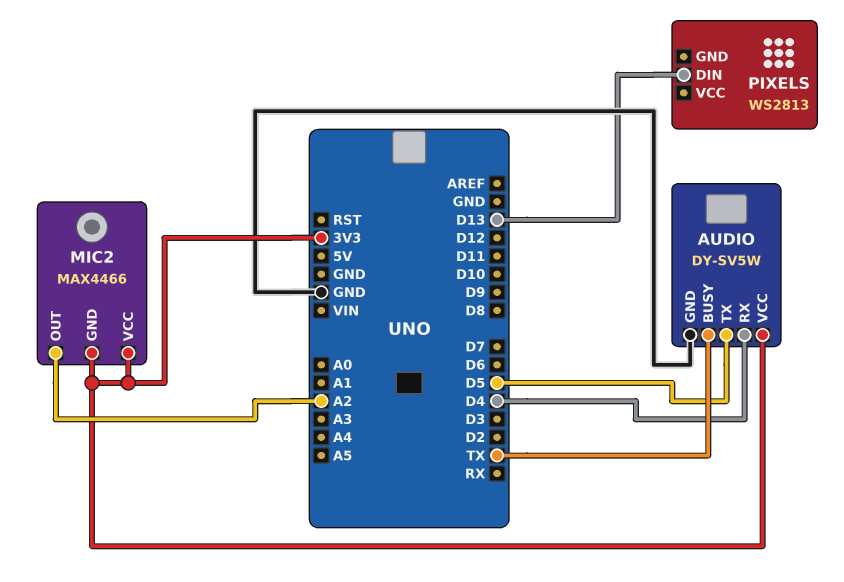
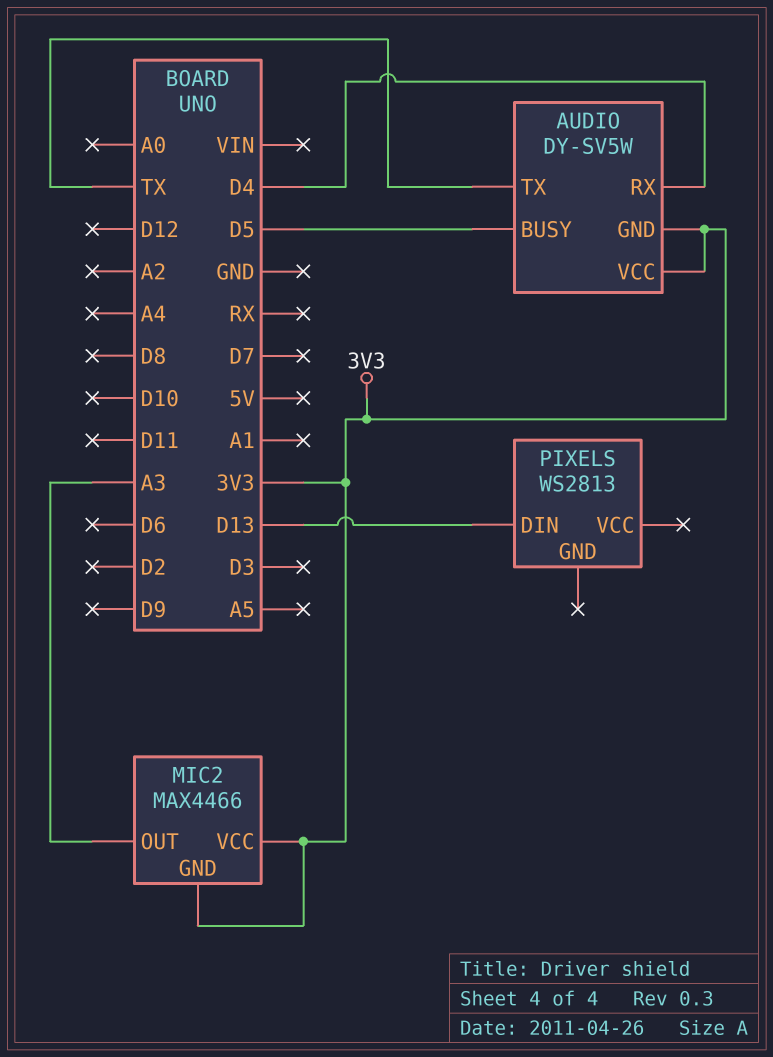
AUDIO pin BUSY: TX -> D5
AUDIO pin GND: GND -> 3V3
AUDIO pin TX: D5 -> TX
MIC2 pin OUT: A2 -> A3

